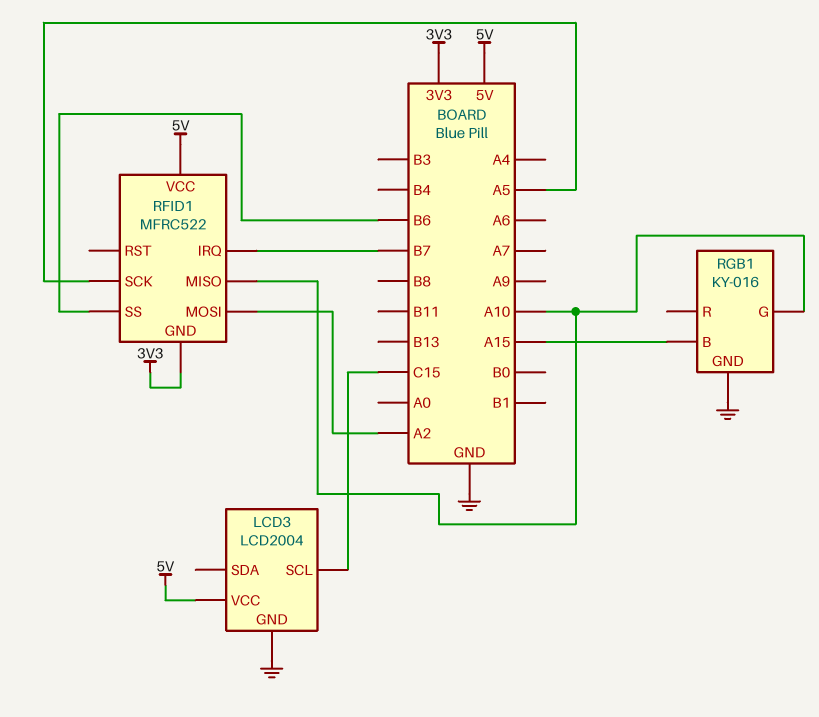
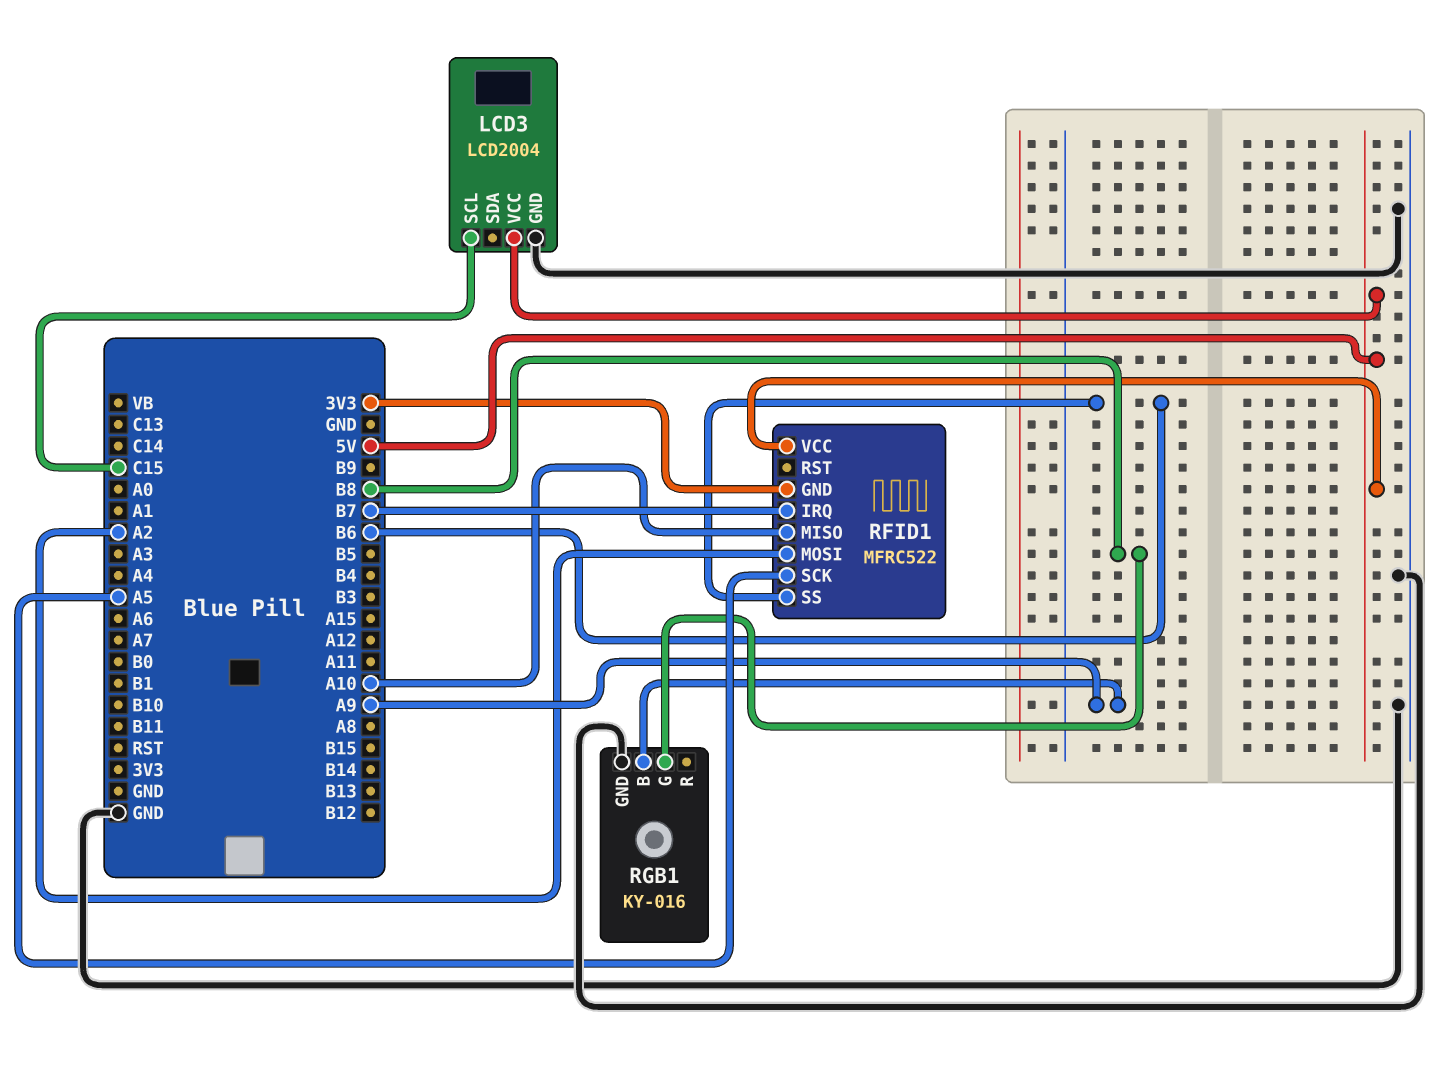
RGB1 pin B: A15 -> A9
RGB1 pin G: A10 -> B8

